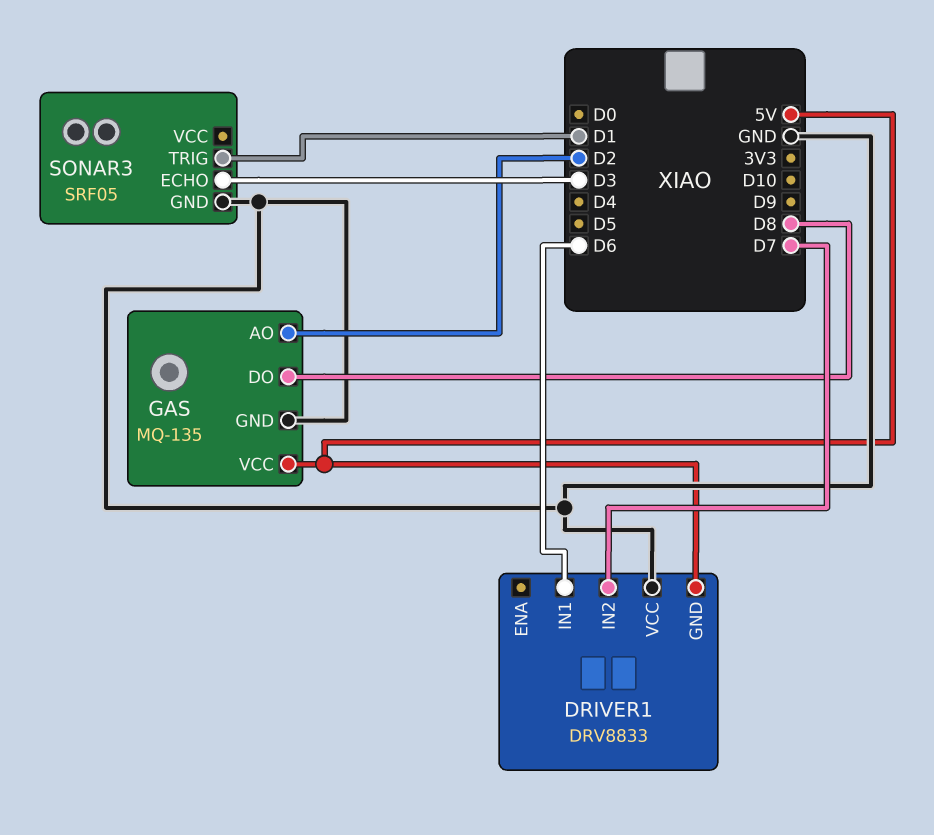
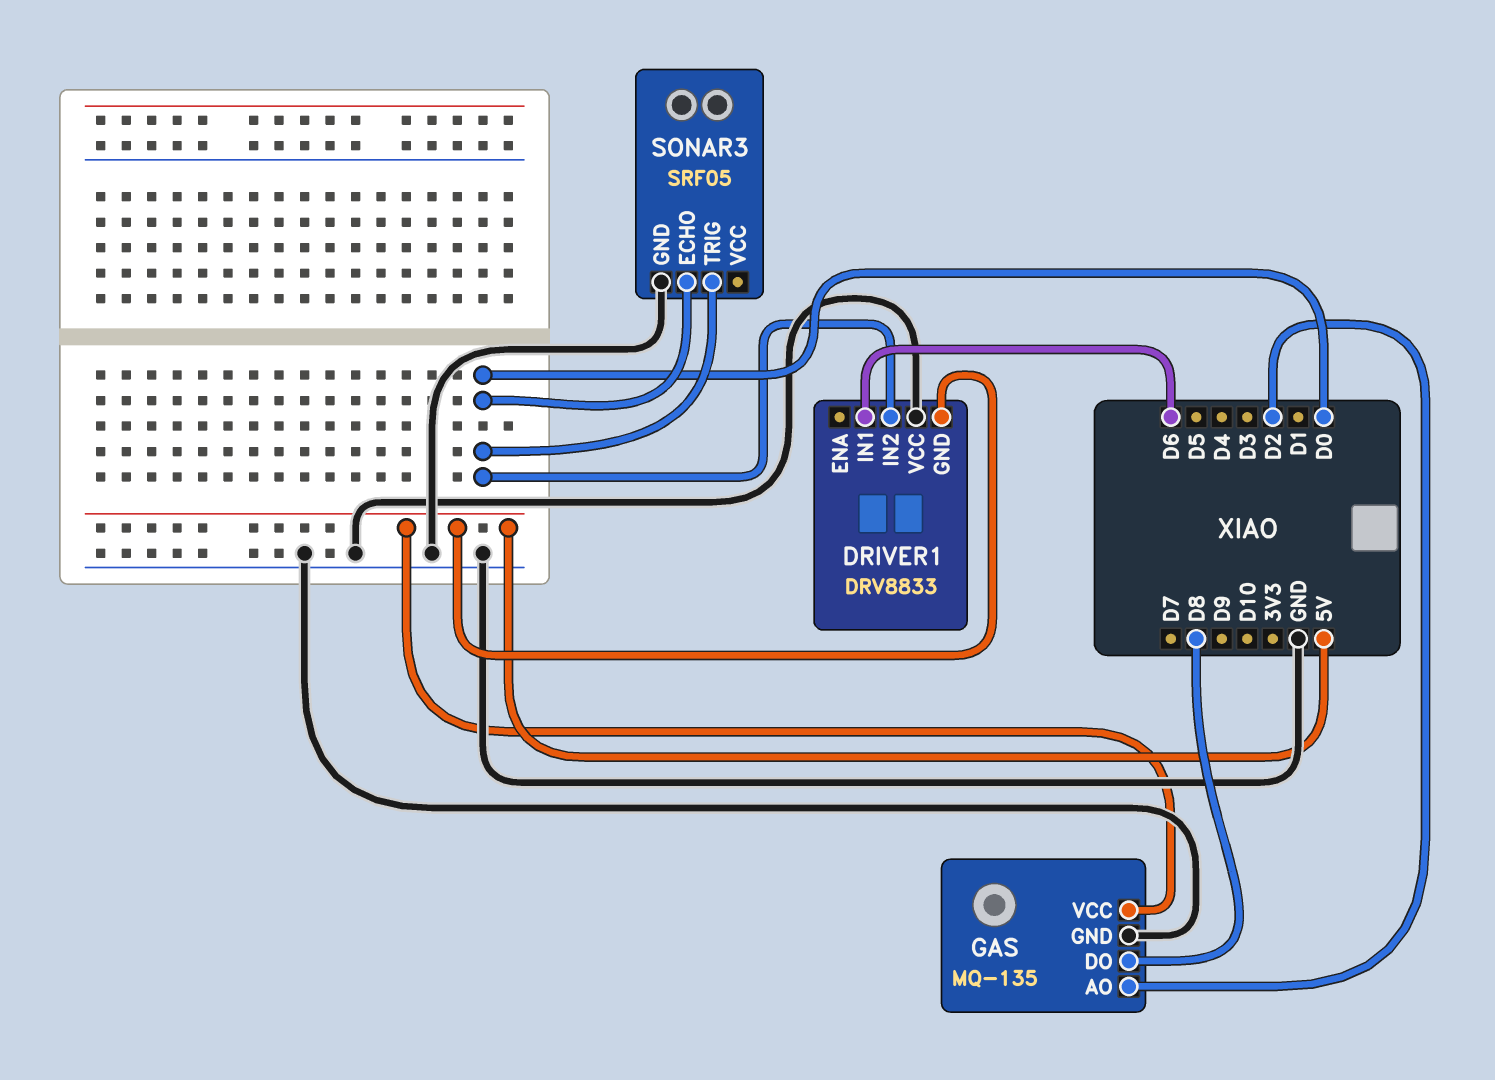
DRIVER1 pin IN2: D7 -> D0
SONAR3 pin ECHO: D3 -> D0
SONAR3 pin TRIG: D1 -> D0

